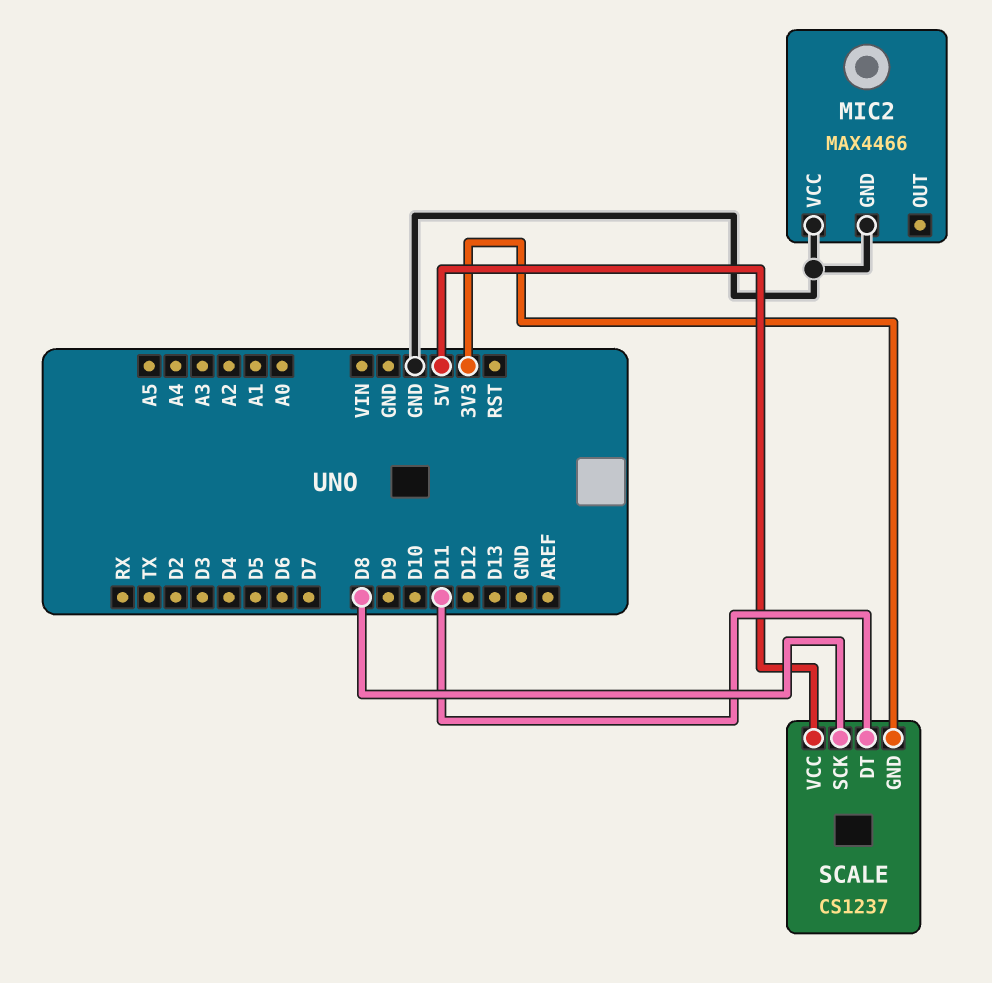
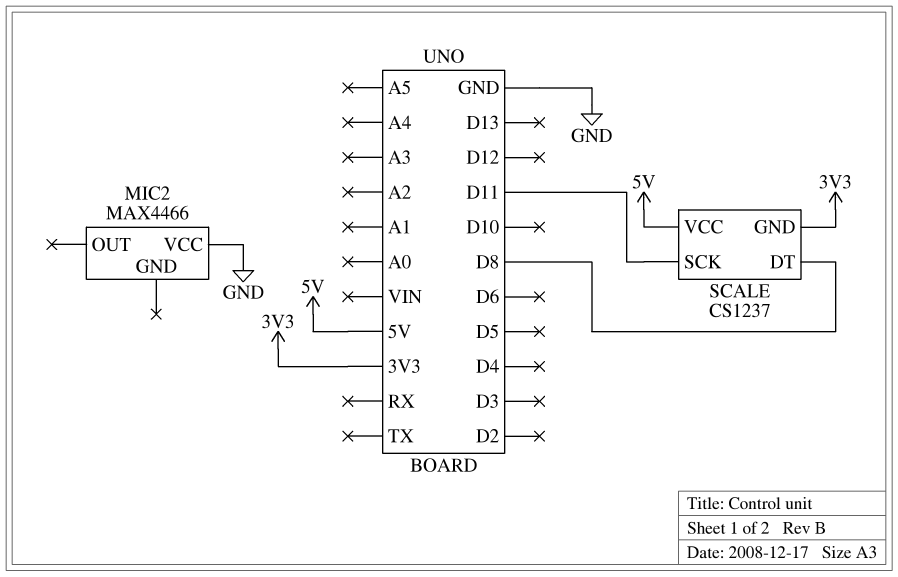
MIC2 pin GND: GND -> none
SCALE pin DT: D11 -> D8
SCALE pin SCK: D8 -> D11

